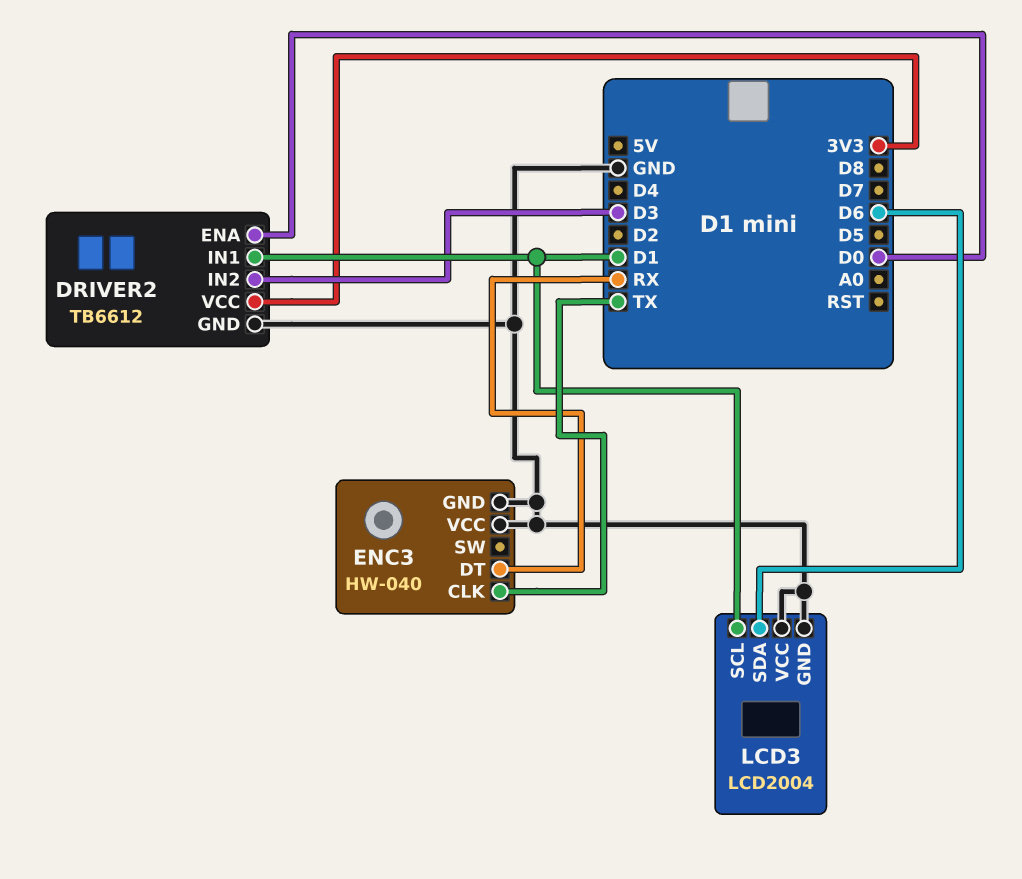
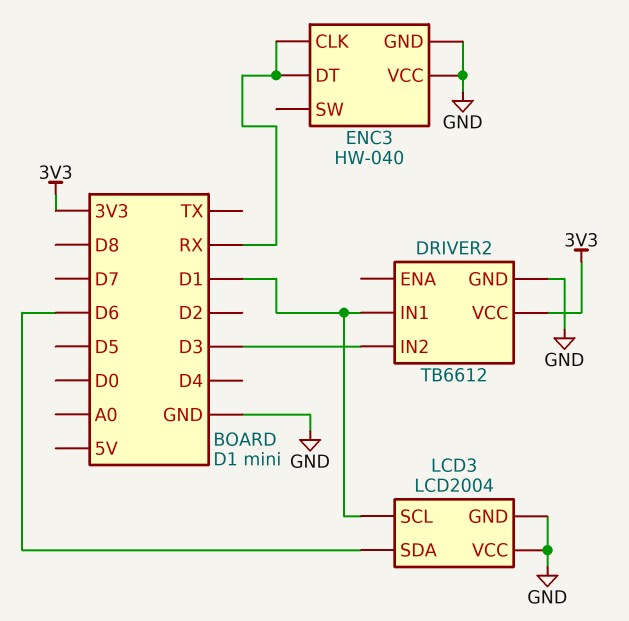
DRIVER2 pin ENA: D0 -> none
ENC3 pin CLK: TX -> RX

